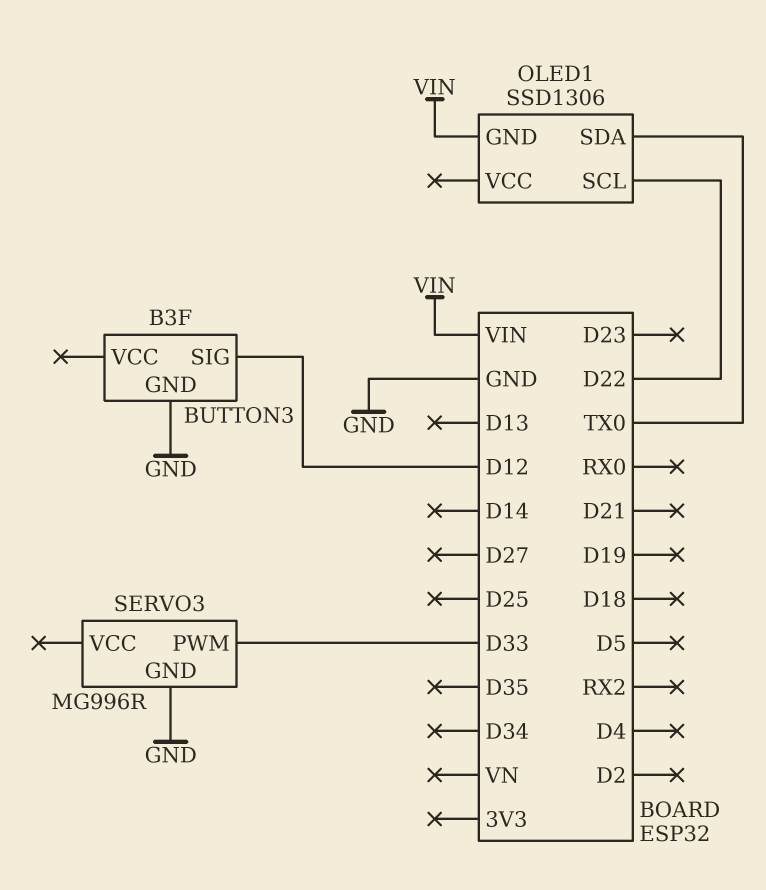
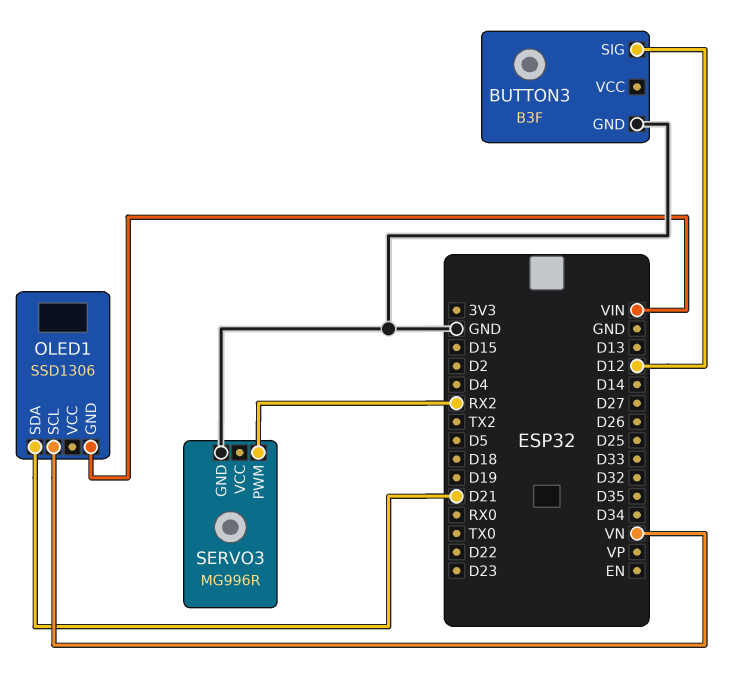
OLED1 pin SCL: D22 -> VN
OLED1 pin SDA: TX0 -> D21
SERVO3 pin PWM: D33 -> RX2

